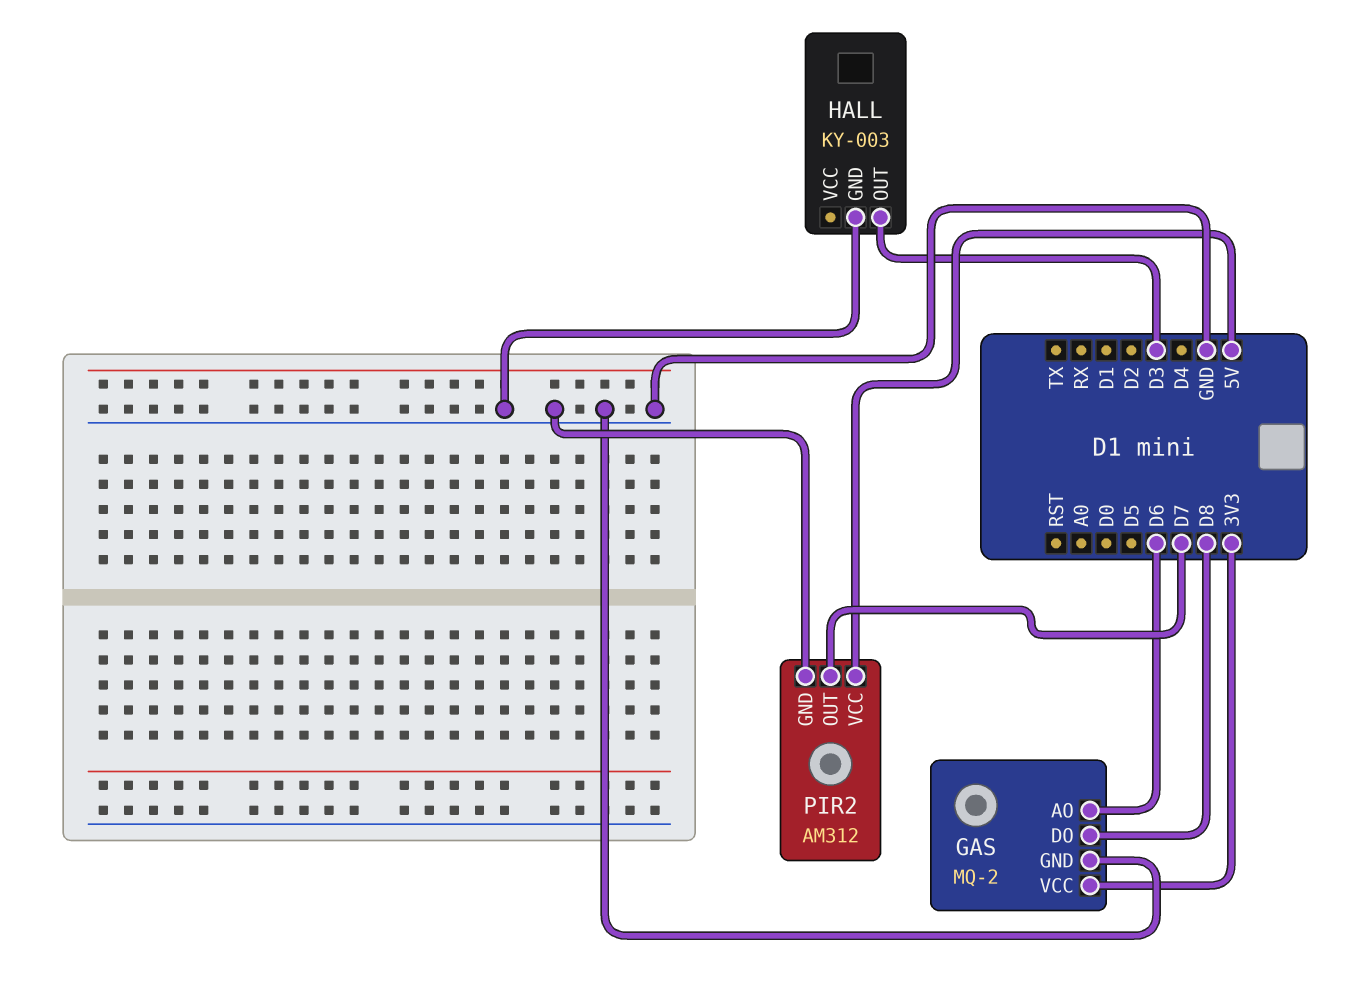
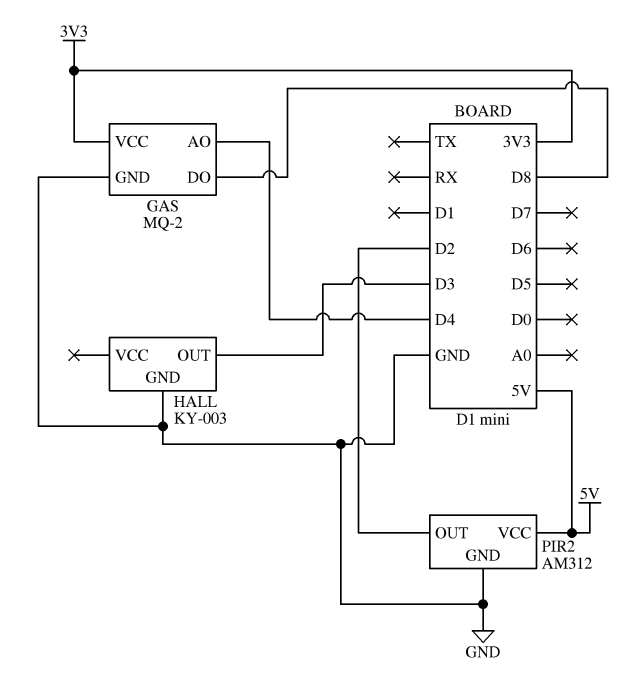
GAS pin AO: D6 -> D4
PIR2 pin OUT: D7 -> D2

